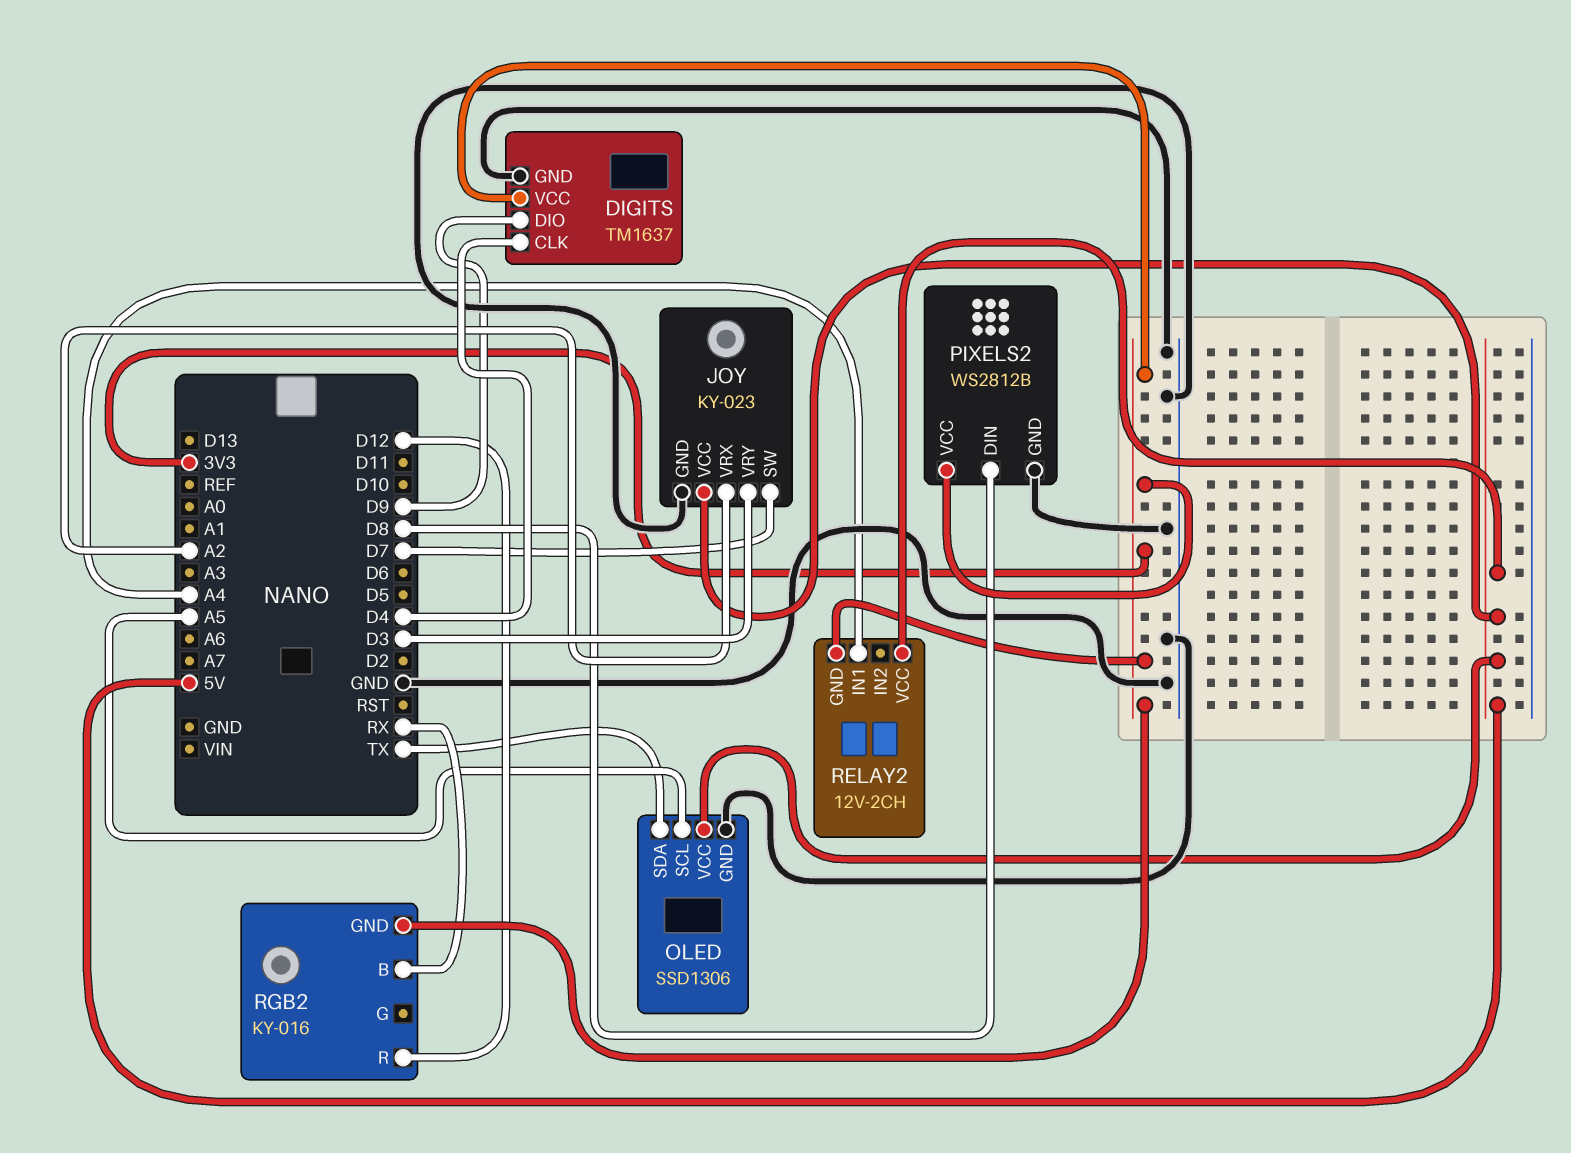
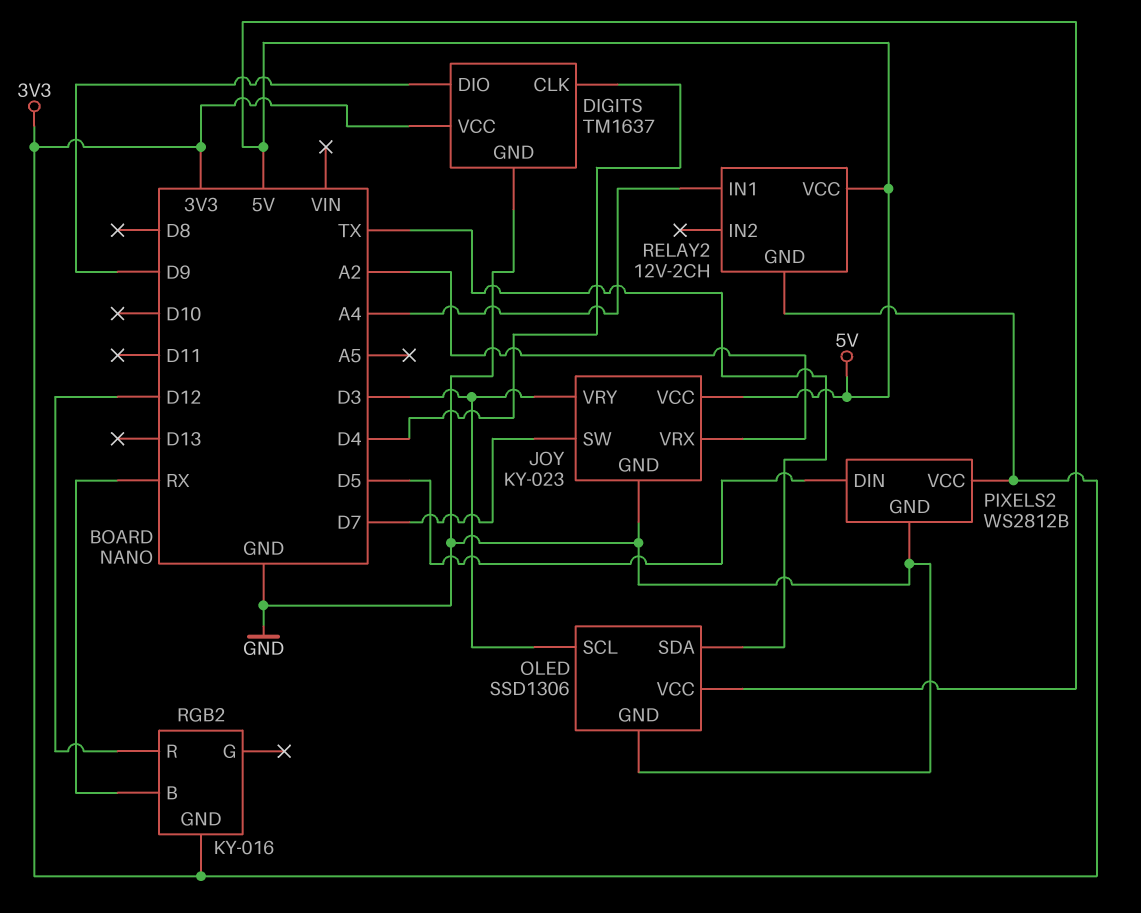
OLED pin SCL: A5 -> D3
PIXELS2 pin DIN: D8 -> D5

